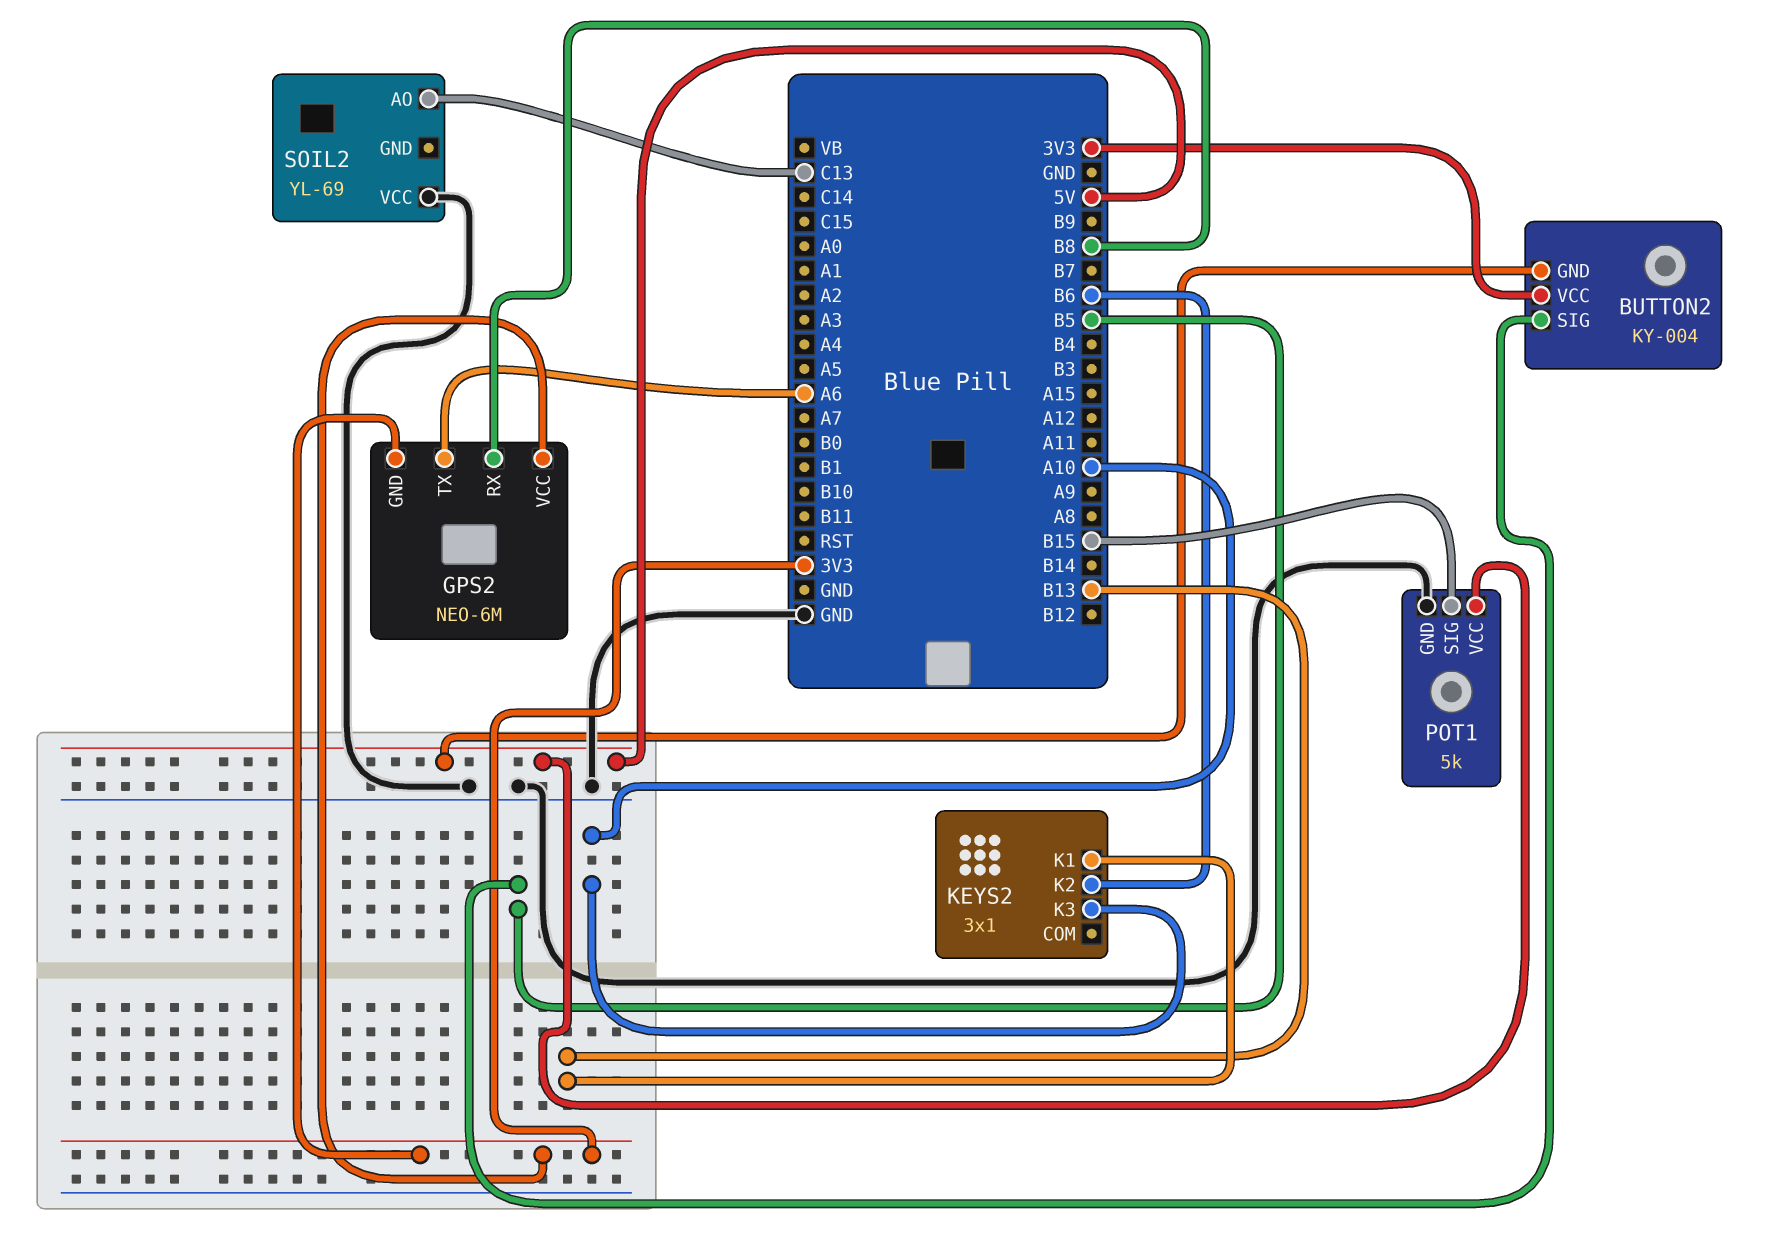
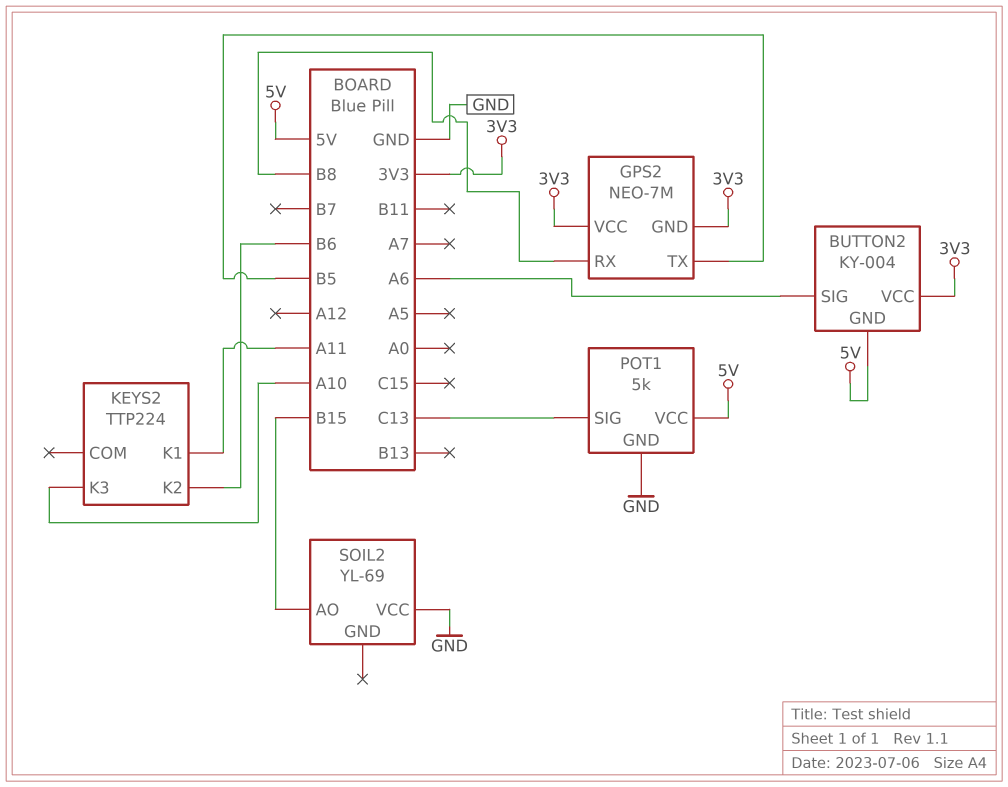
BUTTON2 pin SIG: B5 -> A6
GPS2: NEO-6M -> NEO-7M
GPS2 pin TX: A6 -> B5
KEYS2: 3x1 -> TTP224
KEYS2 pin K1: B13 -> A11
POT1 pin SIG: B15 -> C13
SOIL2 pin AO: C13 -> B15

